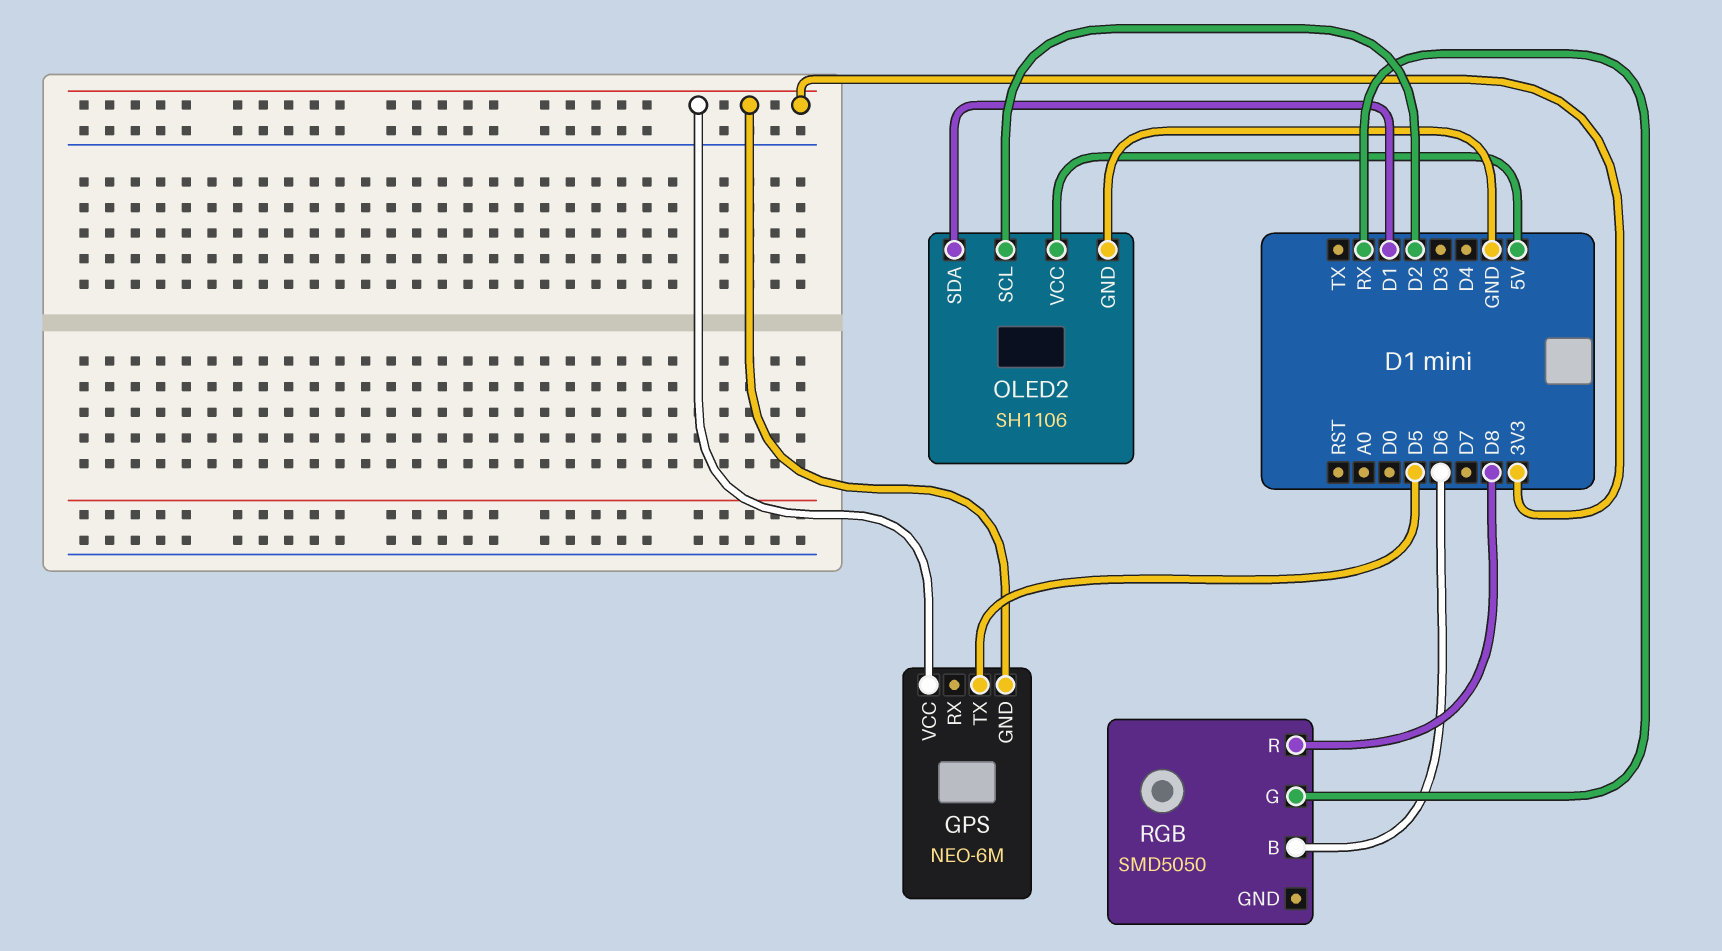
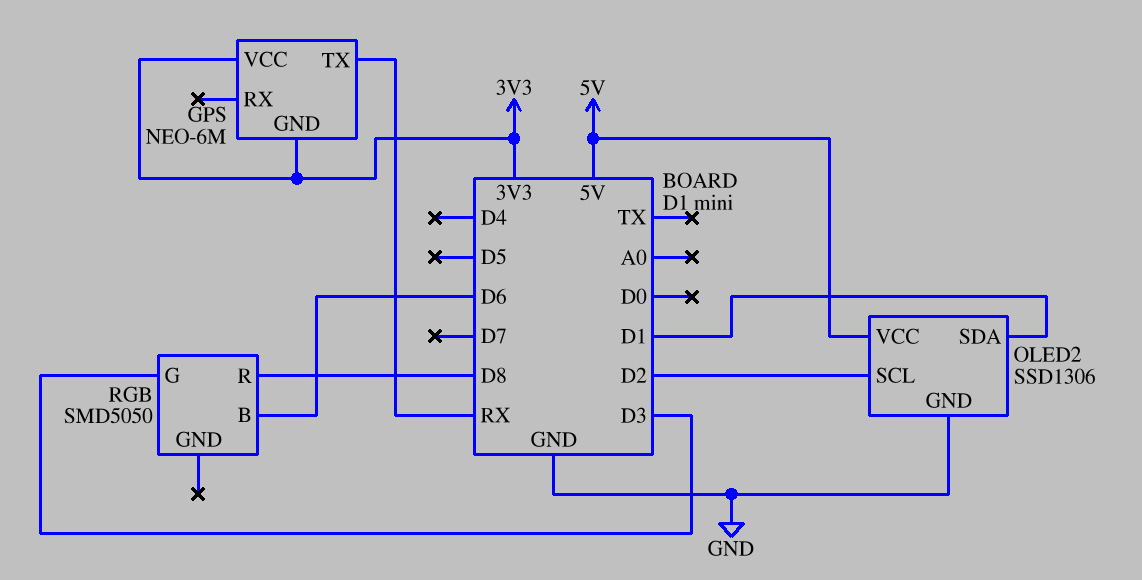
GPS pin TX: D5 -> RX
OLED2: SH1106 -> SSD1306
RGB pin G: RX -> D3

